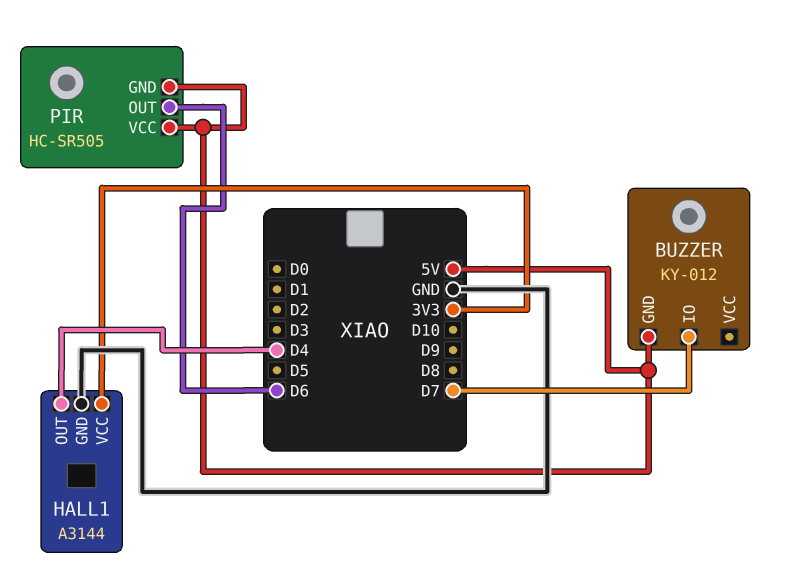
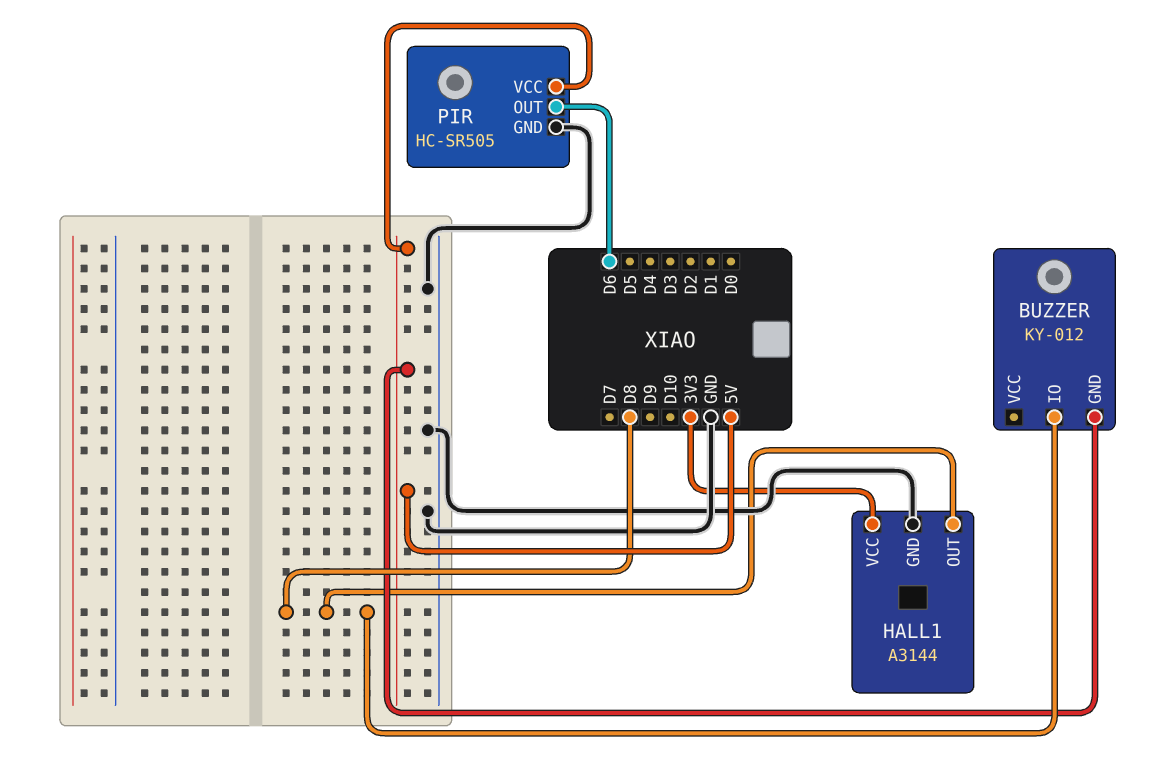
BUZZER pin IO: D7 -> D8
HALL1 pin OUT: D4 -> D8
PIR pin GND: 5V -> GND

